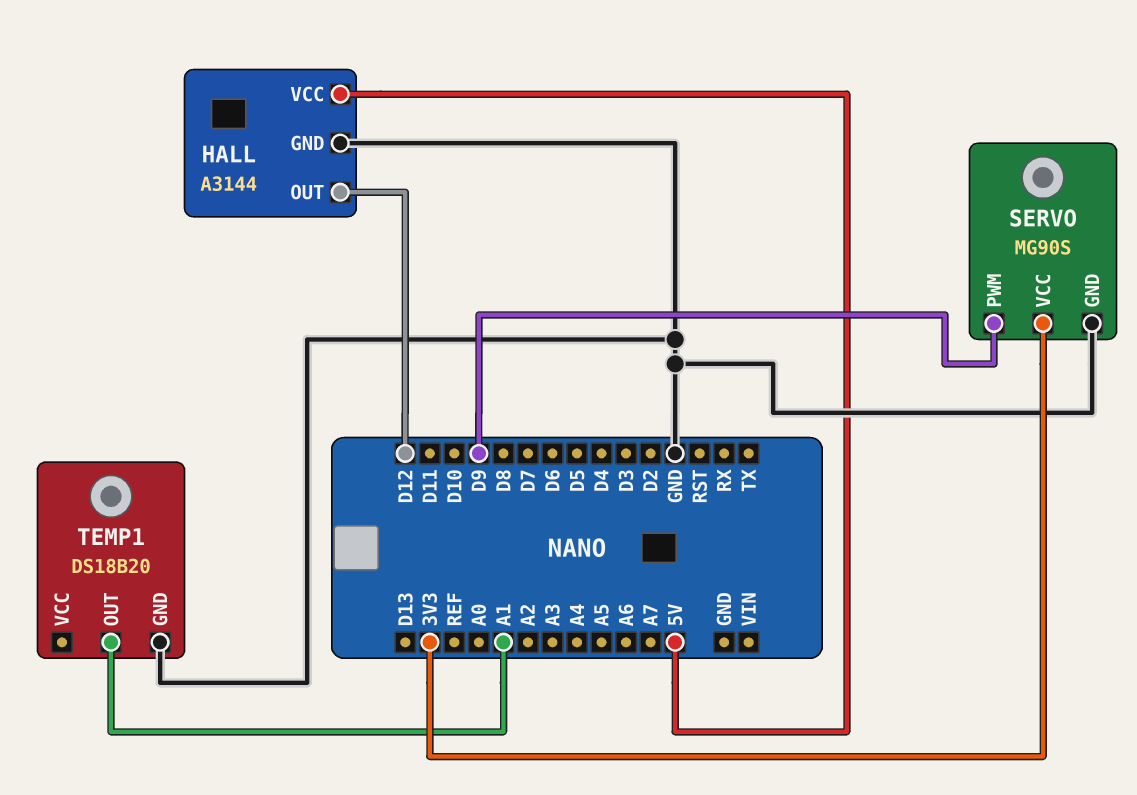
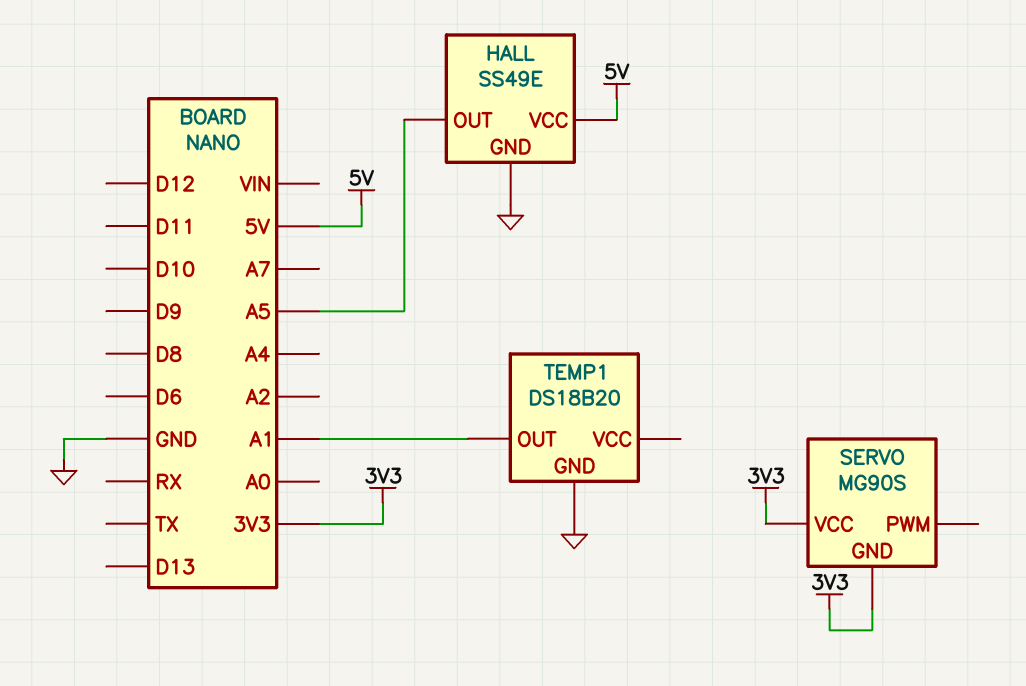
HALL: A3144 -> SS49E
HALL pin OUT: D12 -> A5
SERVO pin GND: GND -> 3V3
SERVO pin PWM: D9 -> none

